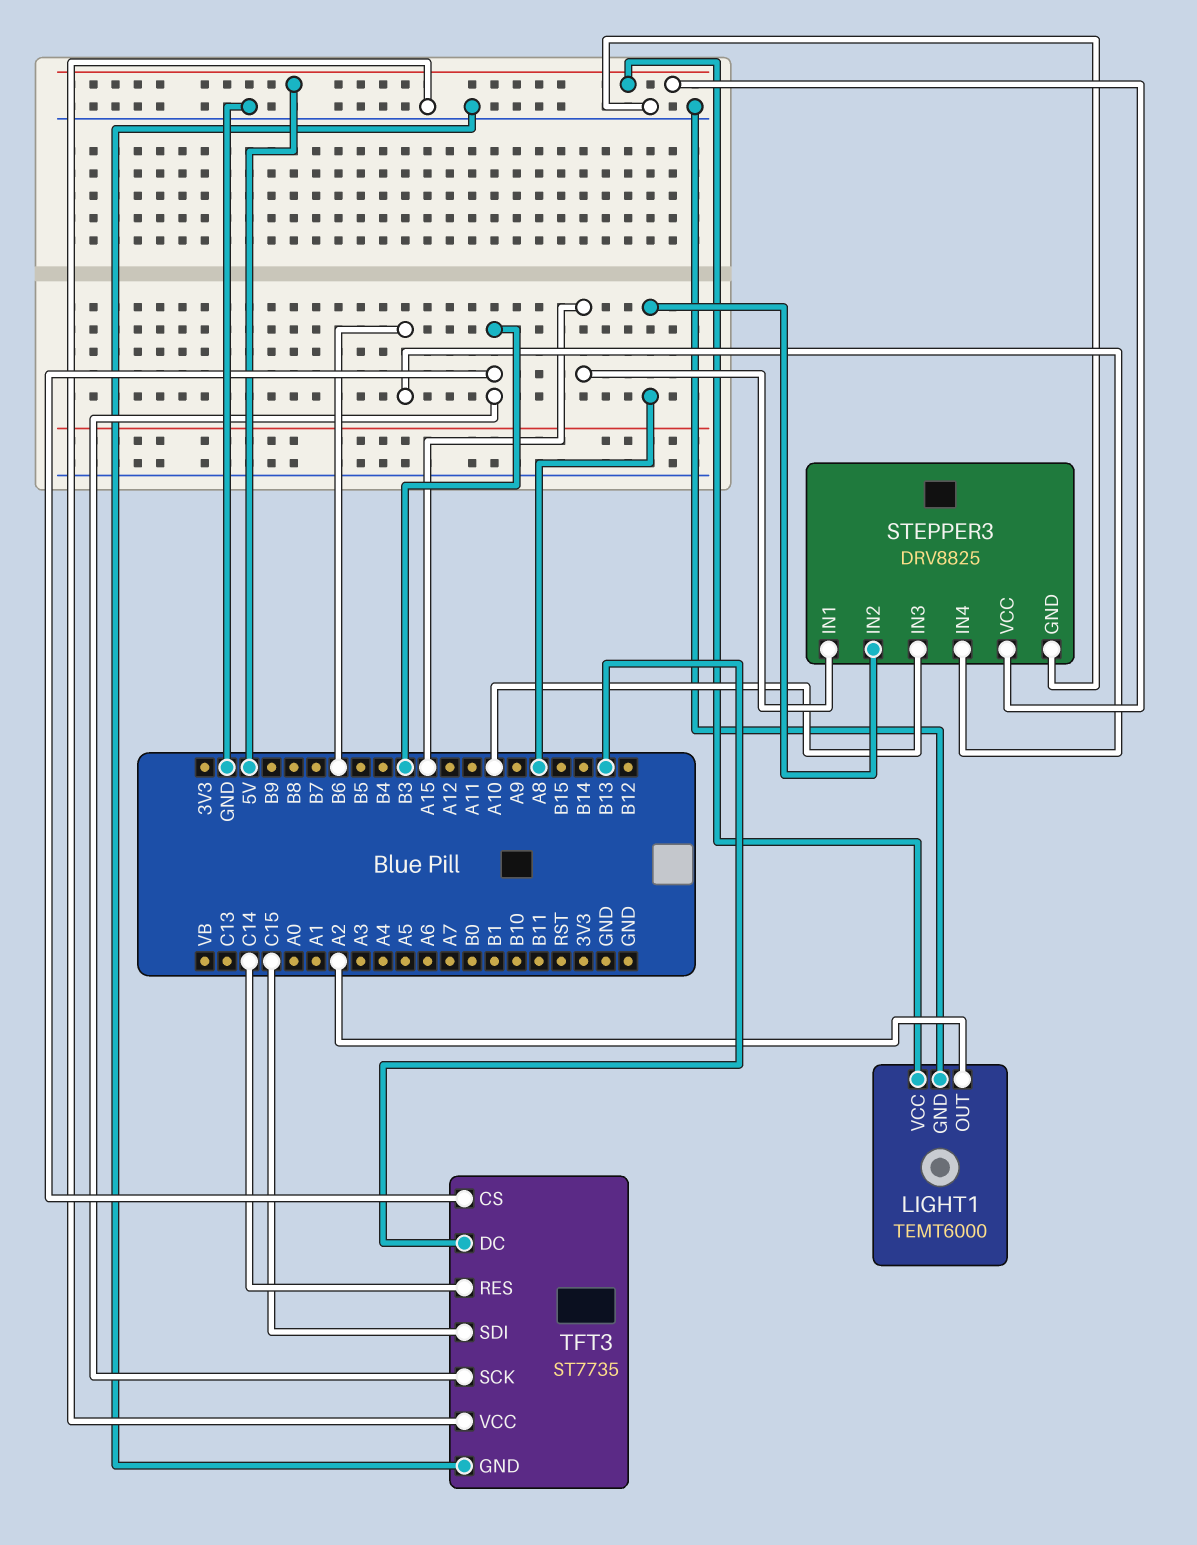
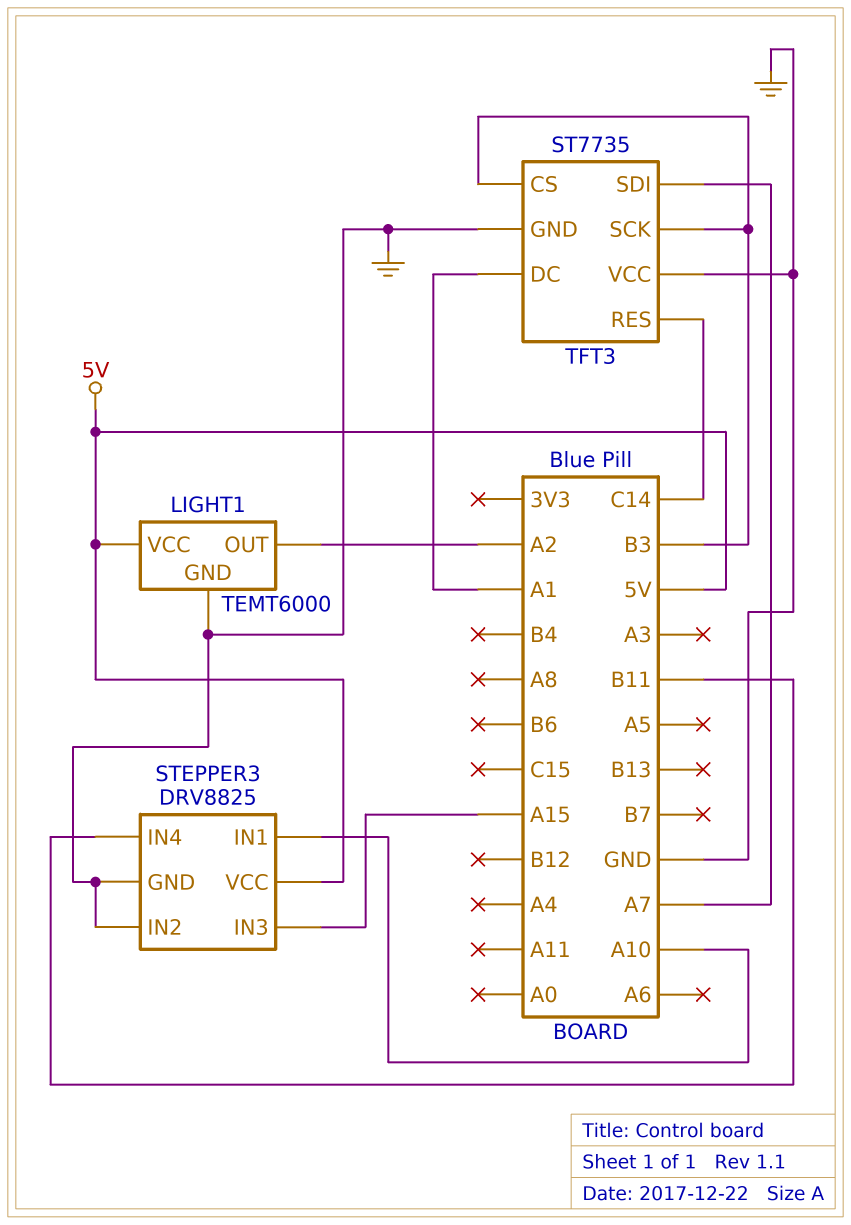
STEPPER3 pin IN1: A15 -> A10
STEPPER3 pin IN2: A8 -> GND
STEPPER3 pin IN3: A10 -> A15
STEPPER3 pin IN4: B6 -> B11
TFT3 pin DC: B13 -> A1
TFT3 pin SDI: C15 -> A7

